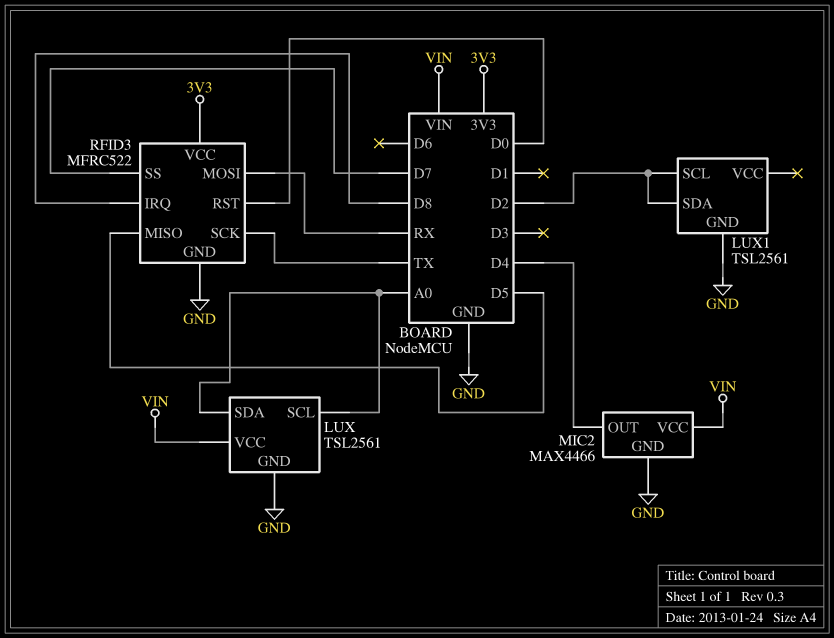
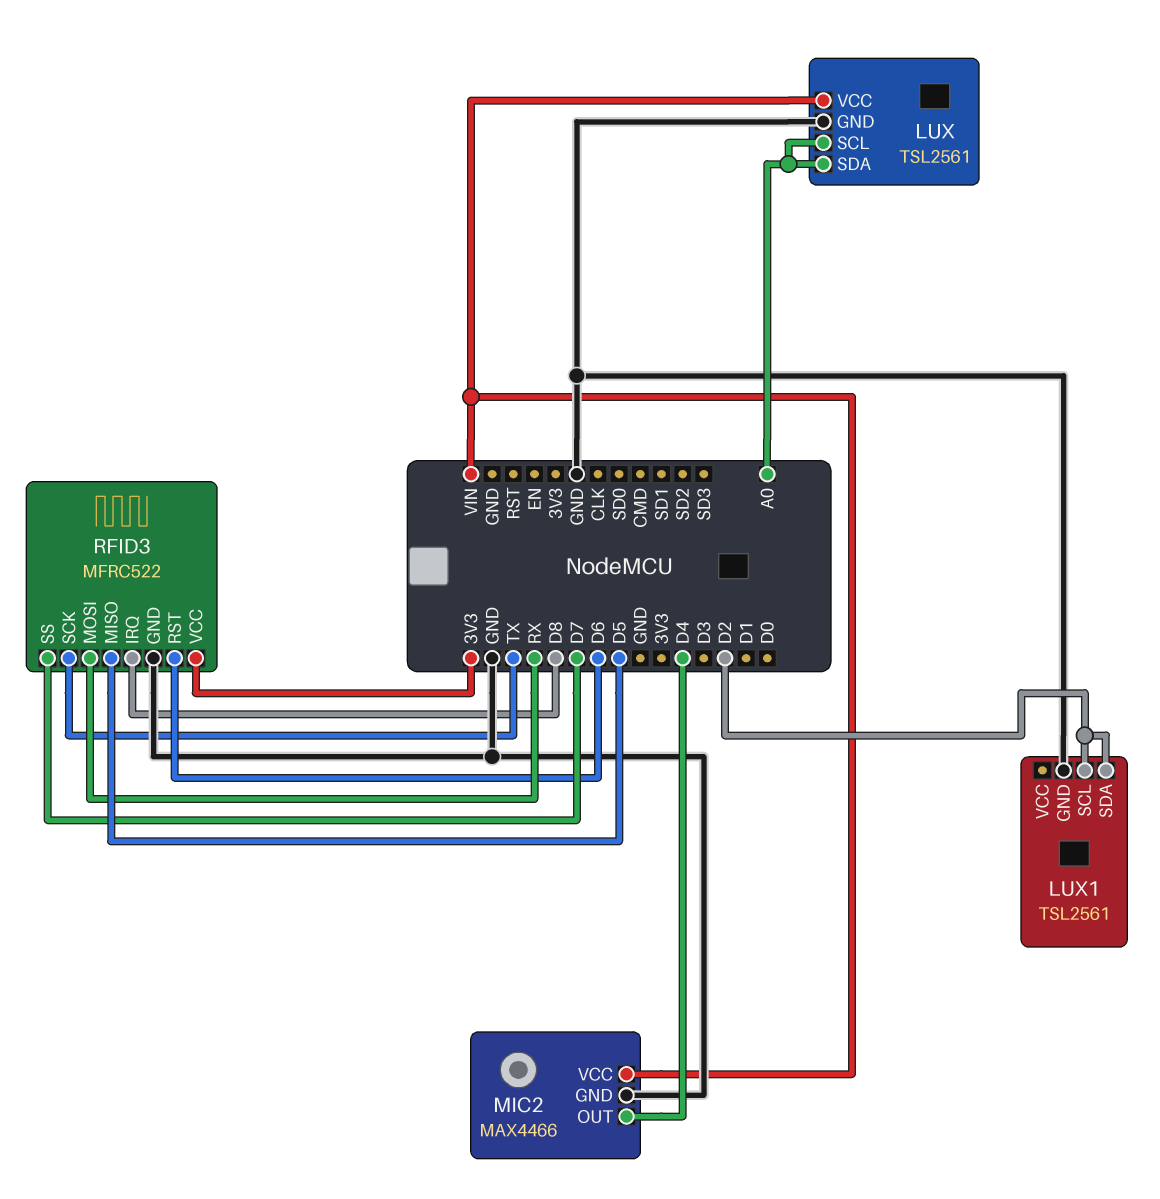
RFID3 pin RST: D0 -> D6

